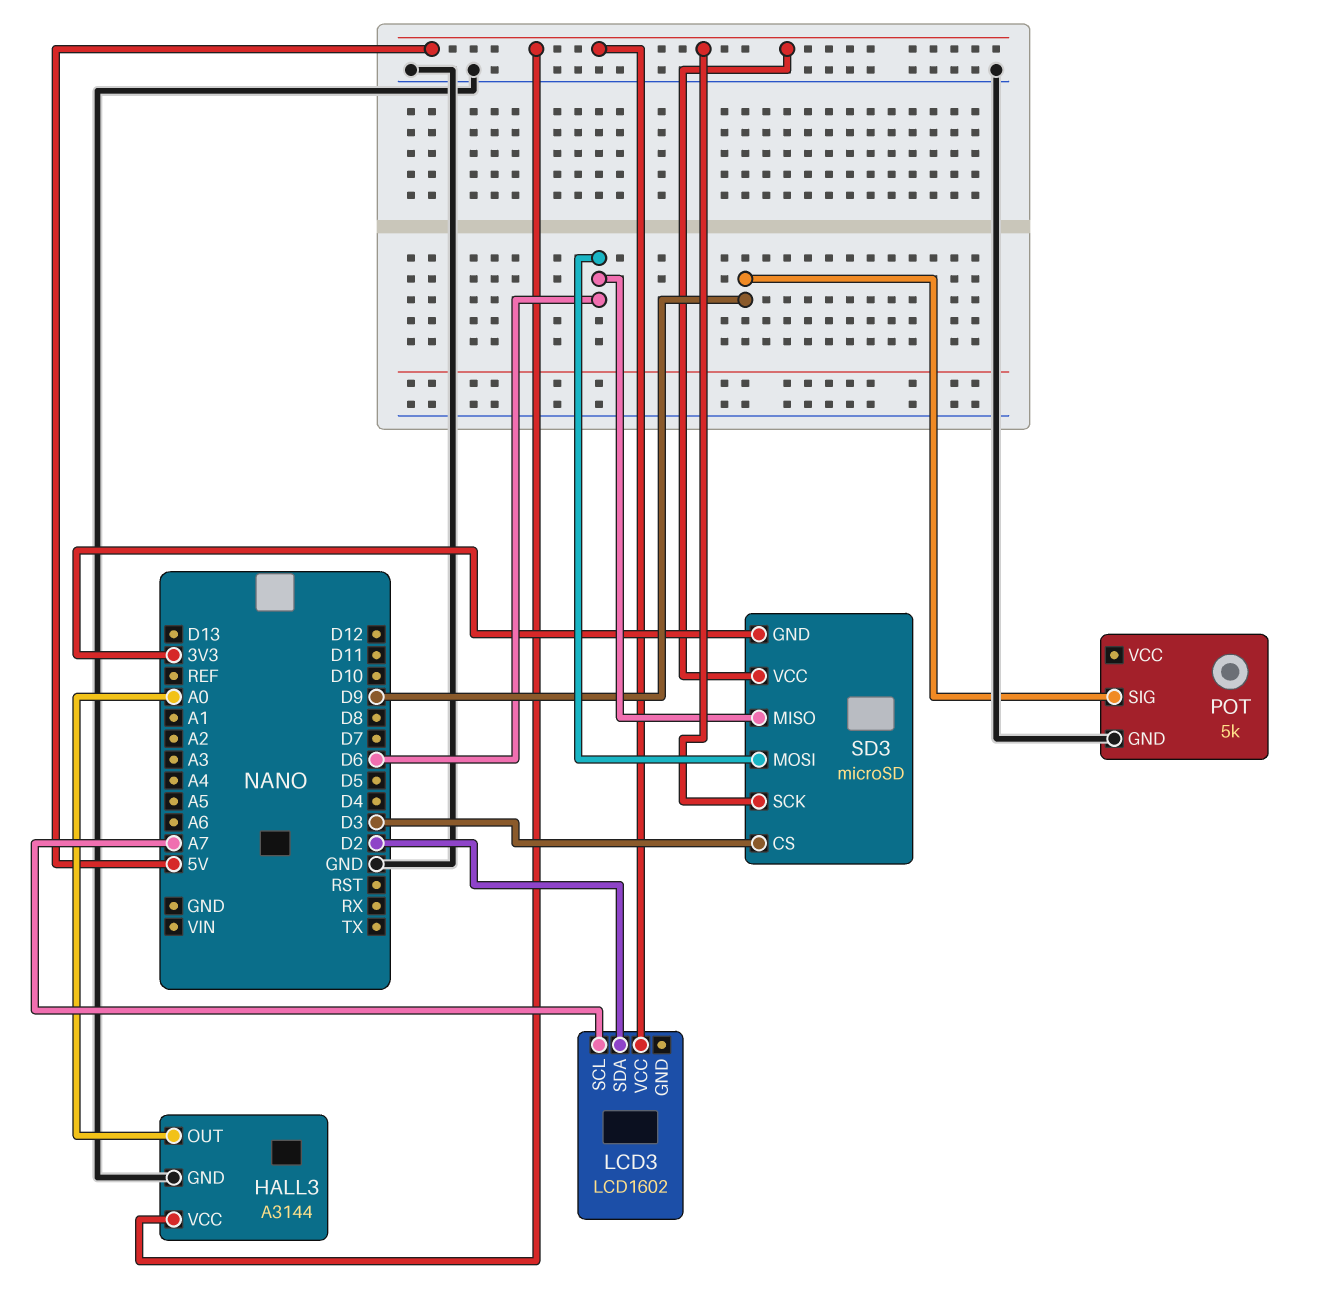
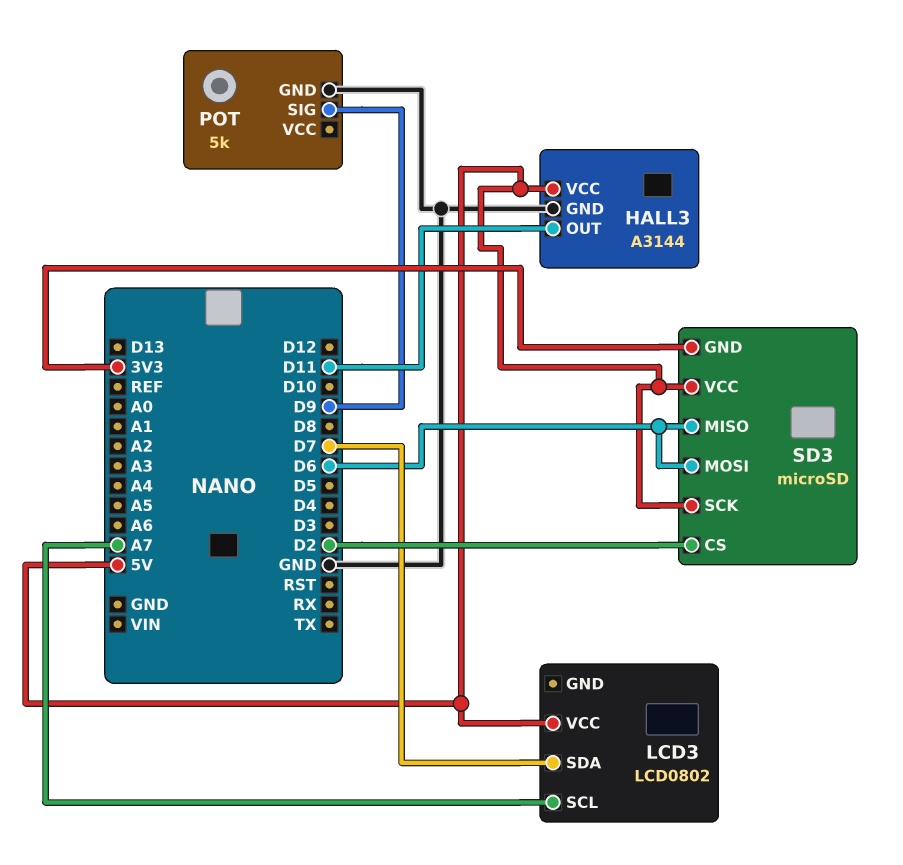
HALL3 pin OUT: A0 -> D11
LCD3: LCD1602 -> LCD0802
LCD3 pin SDA: D2 -> D7
SD3 pin CS: D3 -> D2

